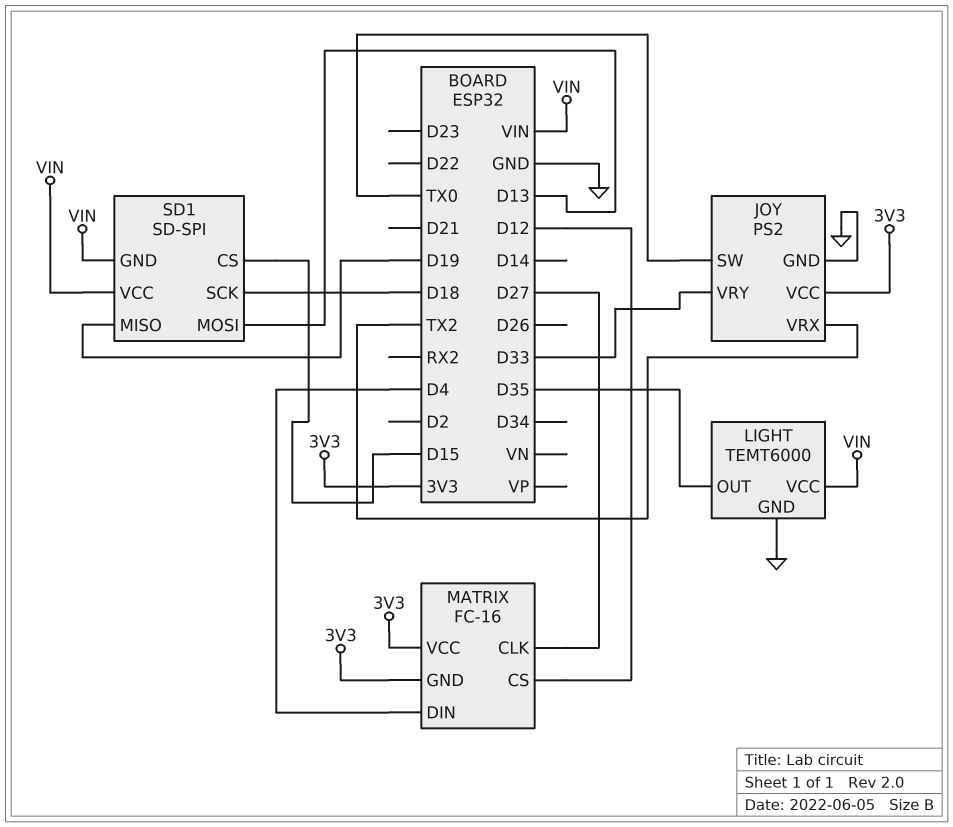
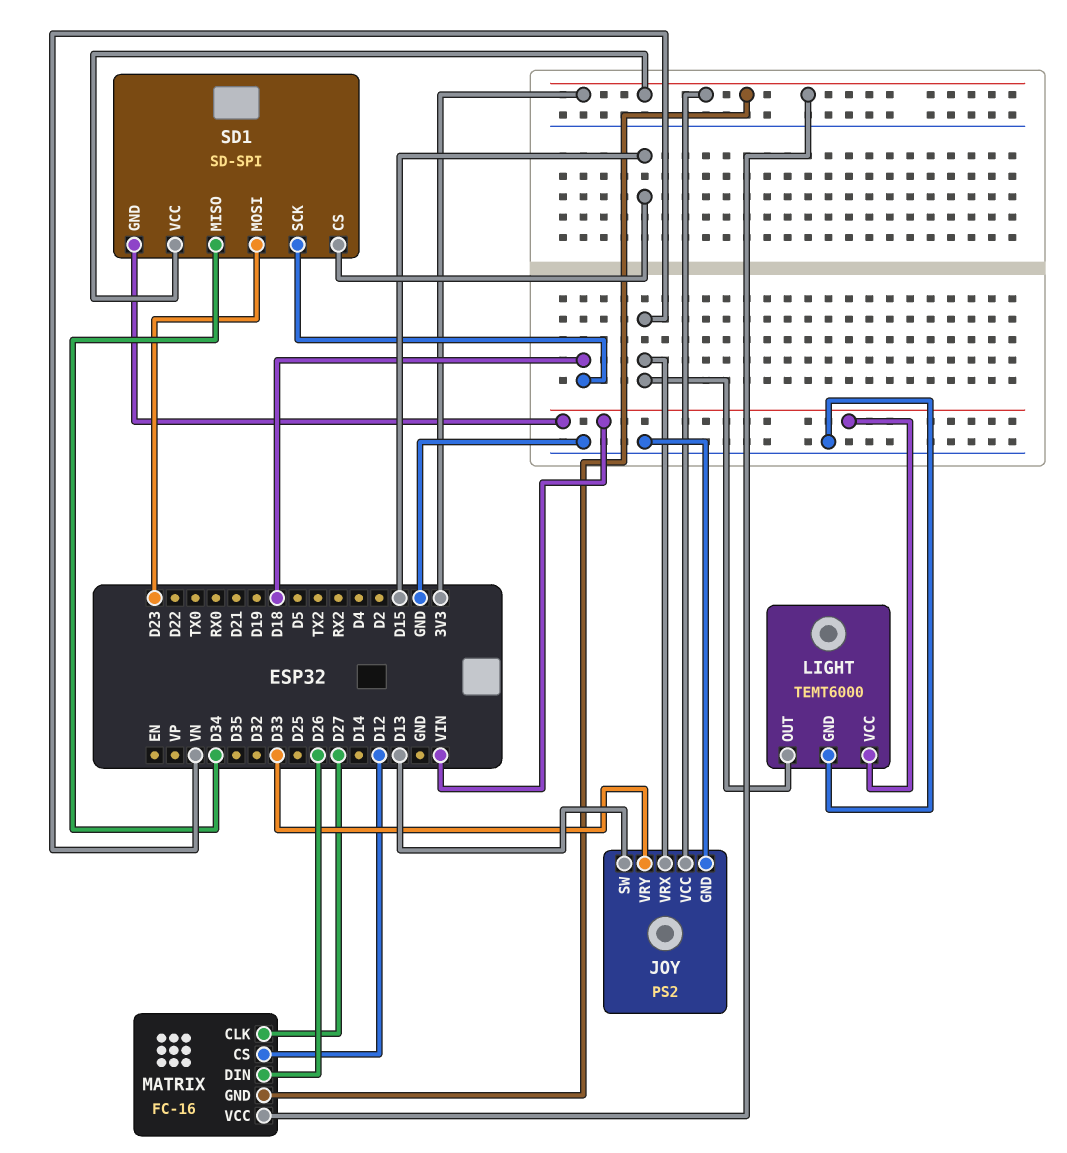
JOY pin SW: TX0 -> D13
JOY pin VRX: TX2 -> VN
LIGHT pin OUT: D35 -> VN
MATRIX pin DIN: D4 -> D26
SD1 pin MISO: D19 -> D34
SD1 pin MOSI: D13 -> D23
SD1 pin VCC: VIN -> 3V3

